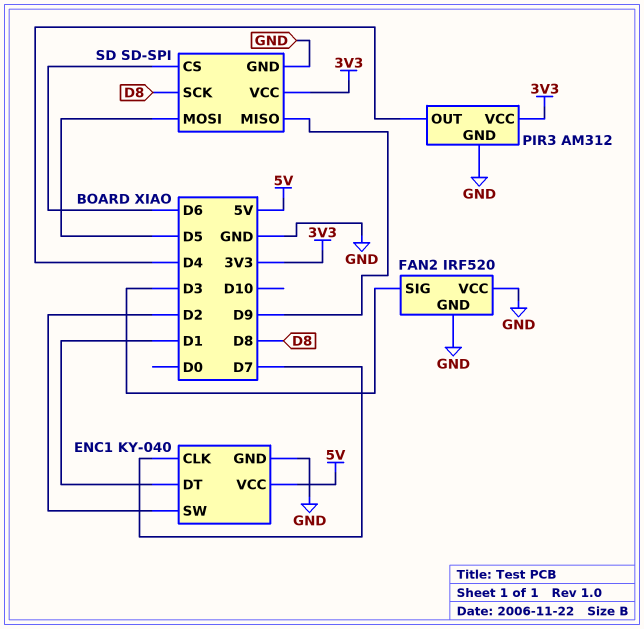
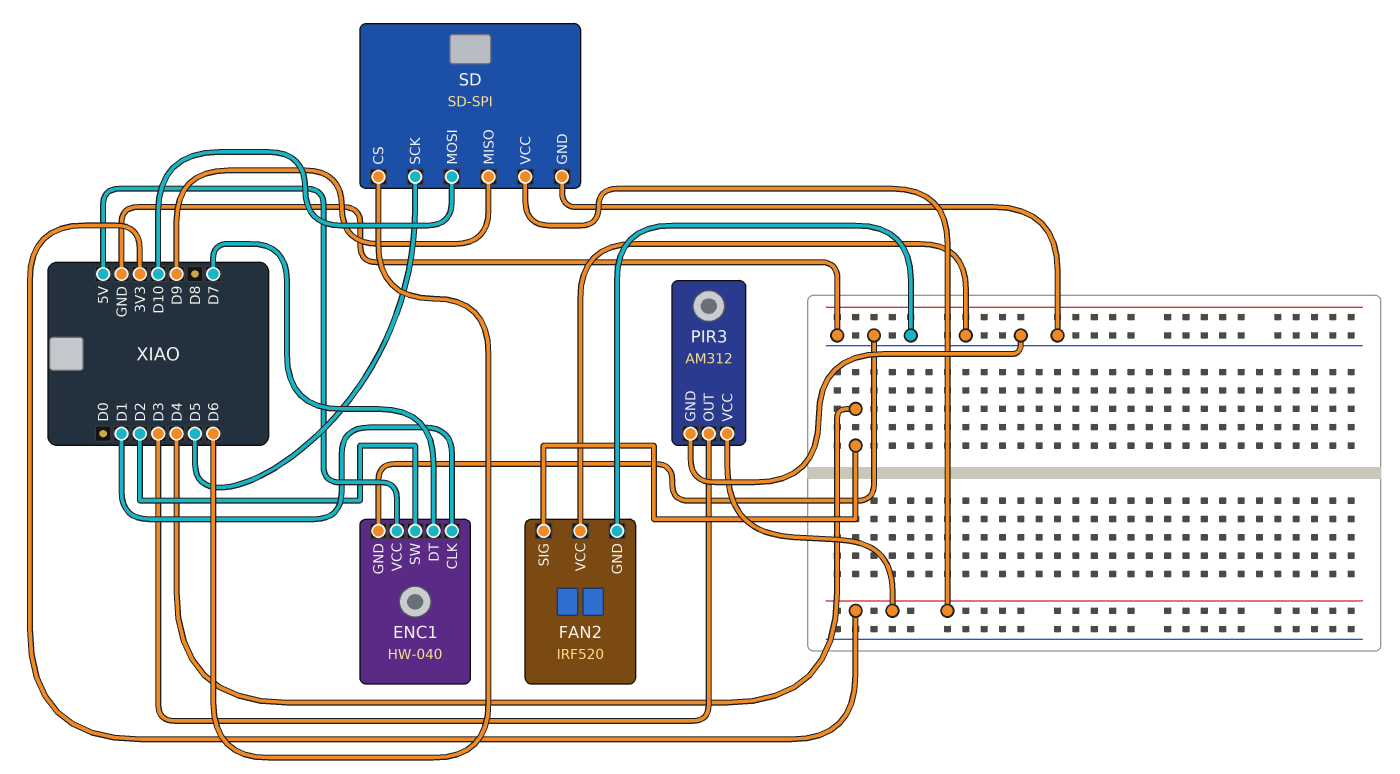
ENC1: KY-040 -> HW-040
ENC1 pin CLK: D7 -> D1
ENC1 pin DT: D1 -> D7
FAN2 pin SIG: D3 -> D4
PIR3 pin OUT: D4 -> D3
SD pin MOSI: D5 -> D10
SD pin SCK: D8 -> D5

